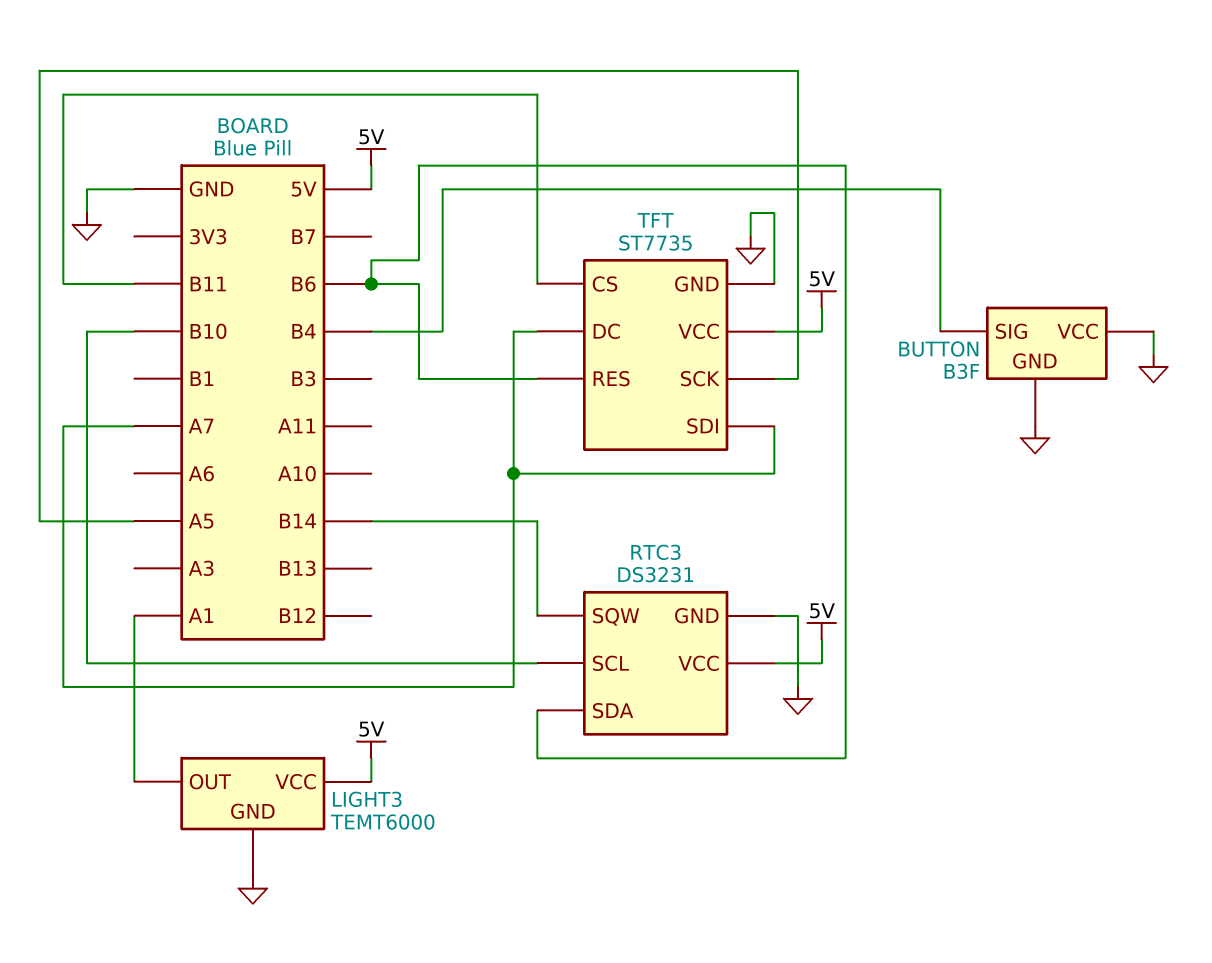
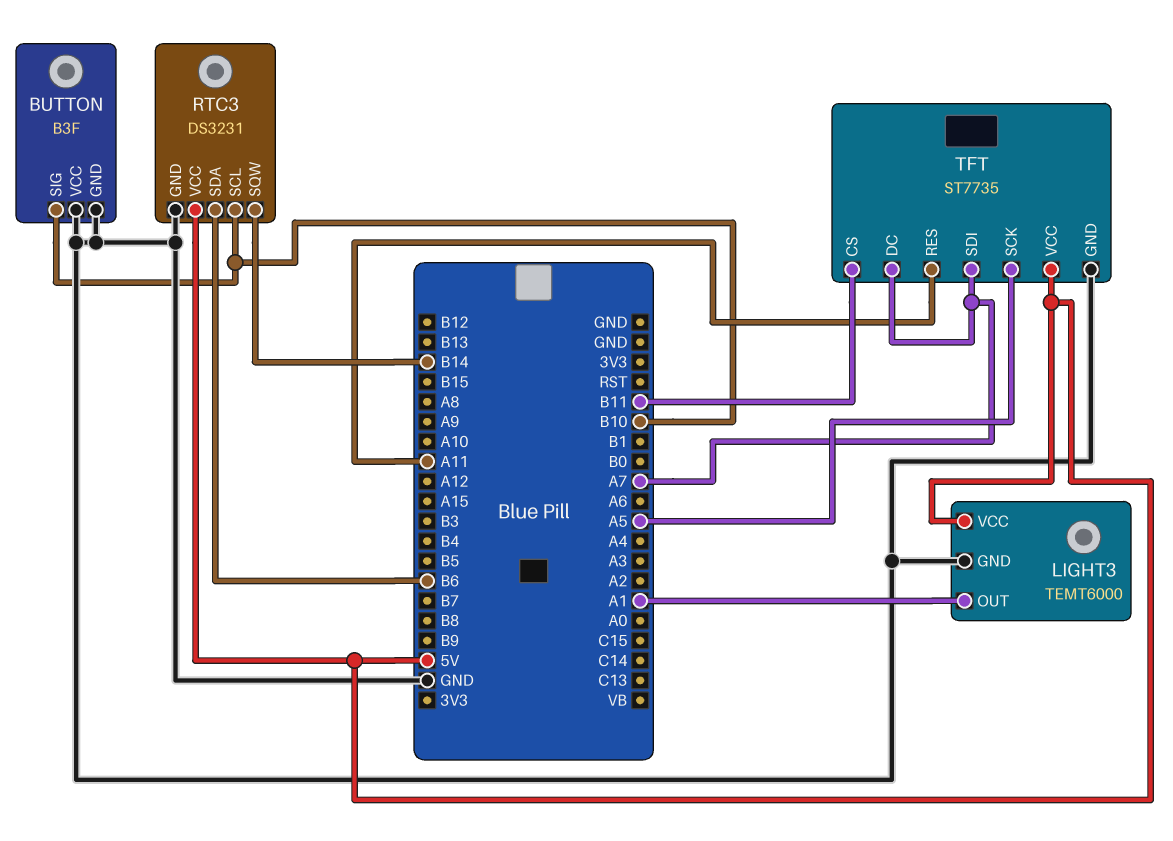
BUTTON pin SIG: B4 -> B10
TFT pin RES: B6 -> A11

